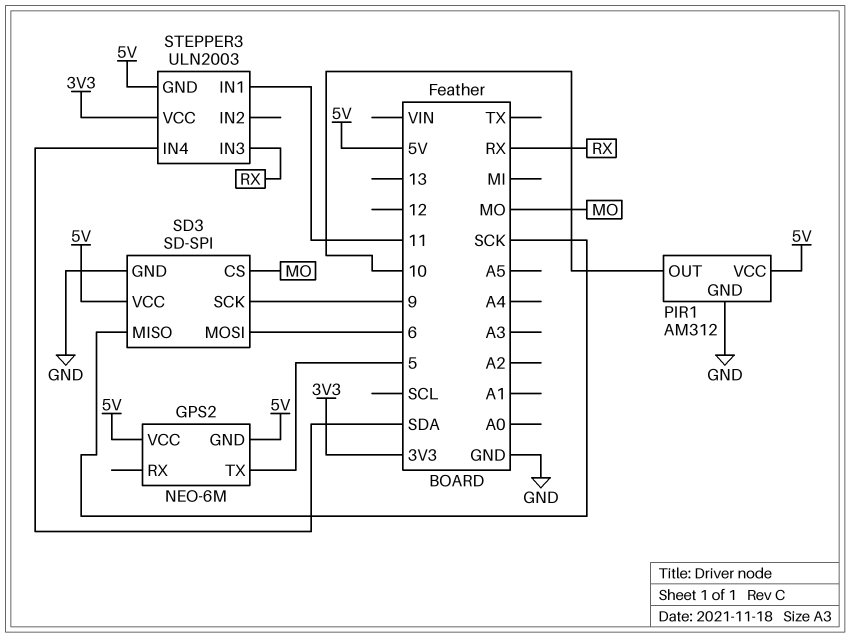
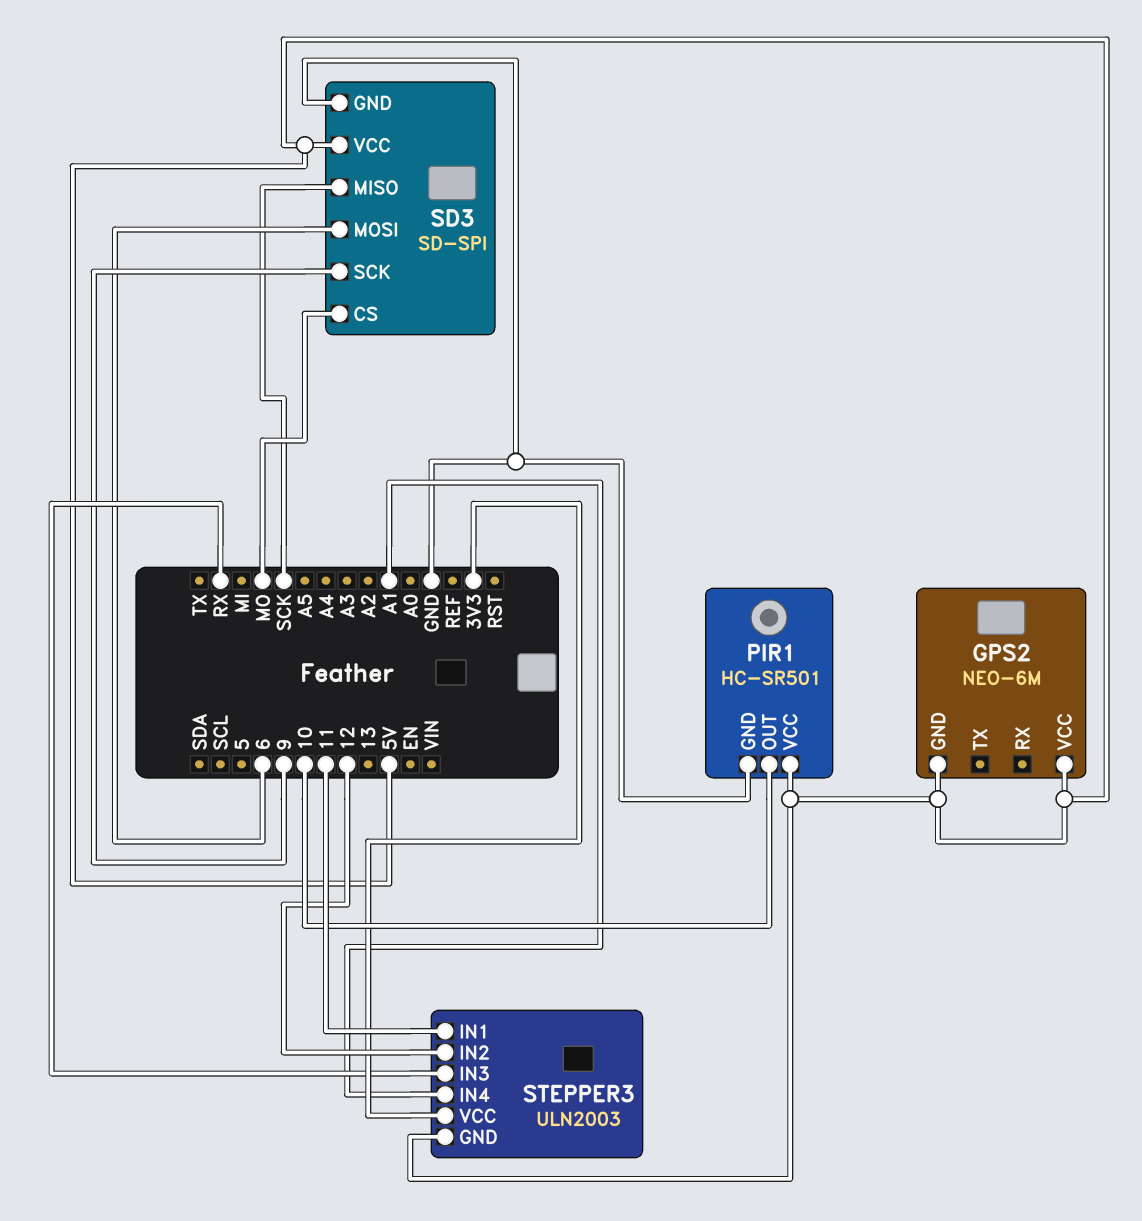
GPS2 pin TX: 5 -> none
PIR1: AM312 -> HC-SR501
STEPPER3 pin IN2: none -> 12
STEPPER3 pin IN4: SDA -> A1

